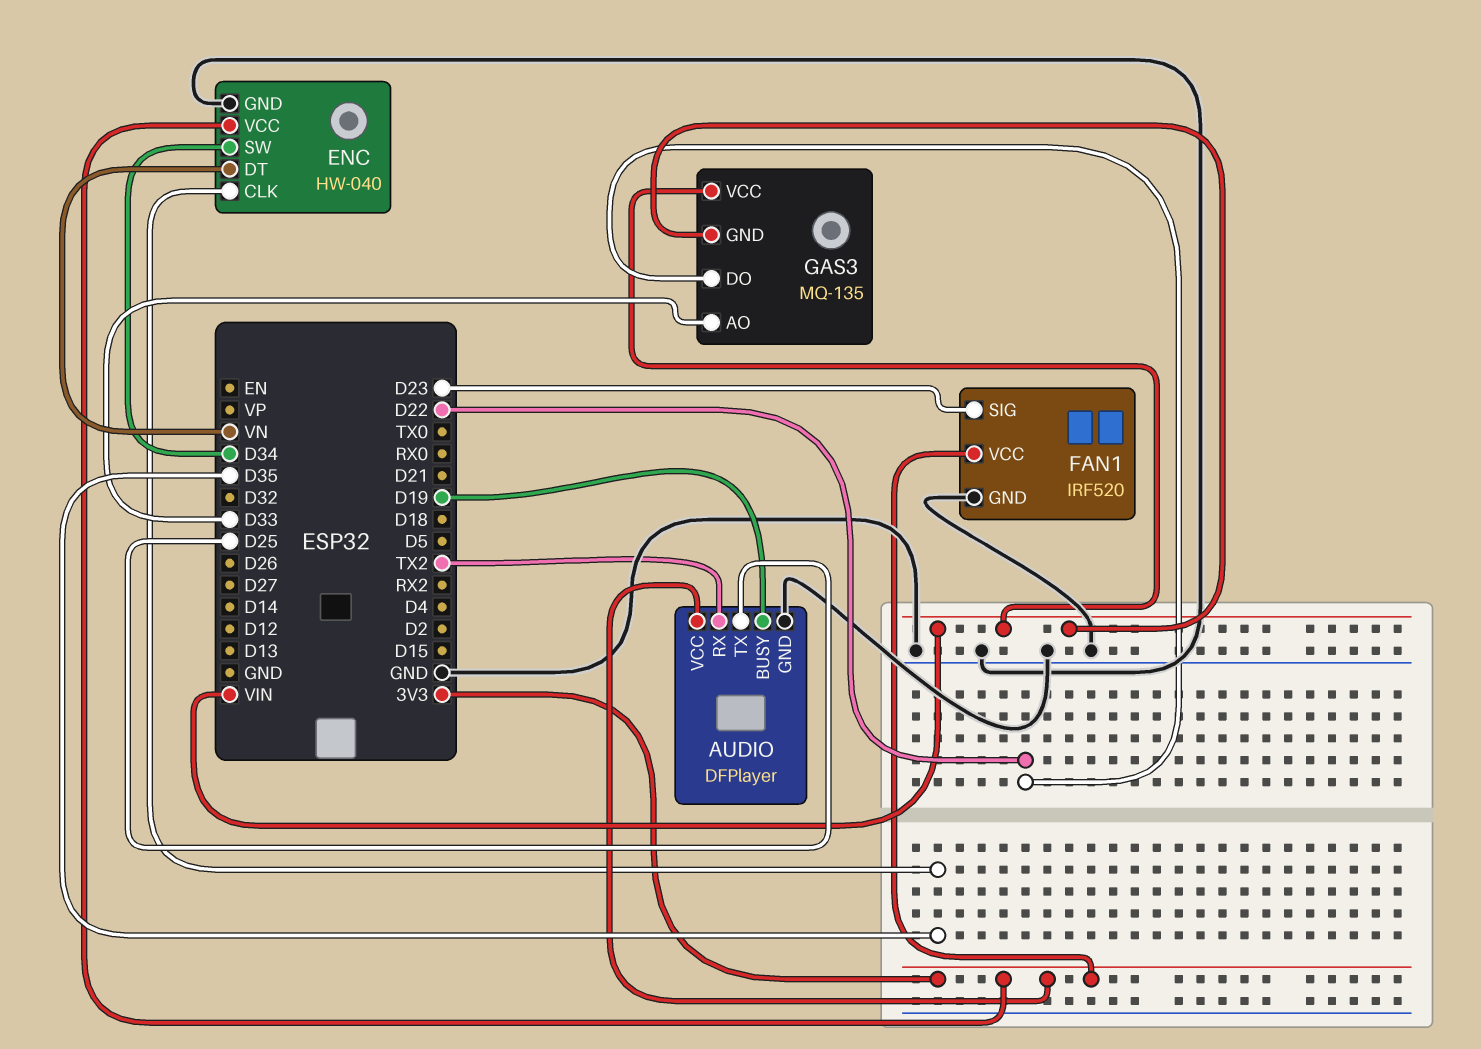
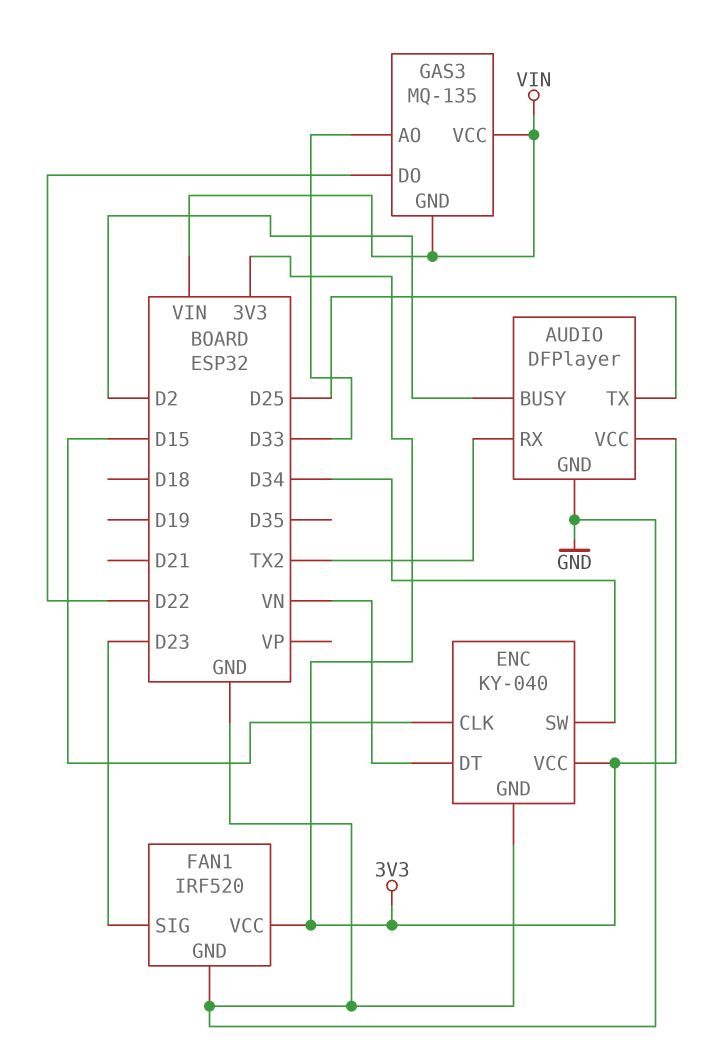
AUDIO pin BUSY: D19 -> D2
ENC: HW-040 -> KY-040
ENC pin CLK: D35 -> D15

